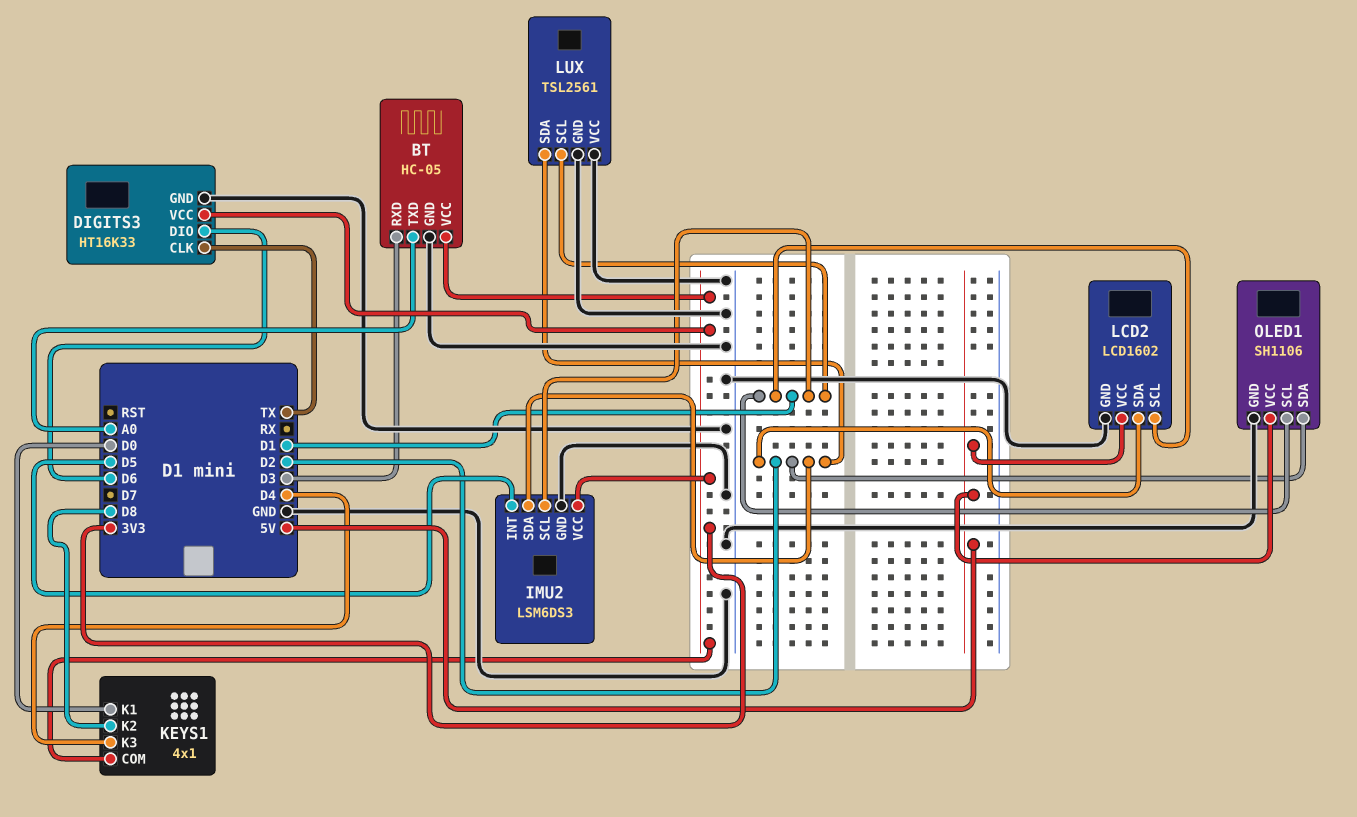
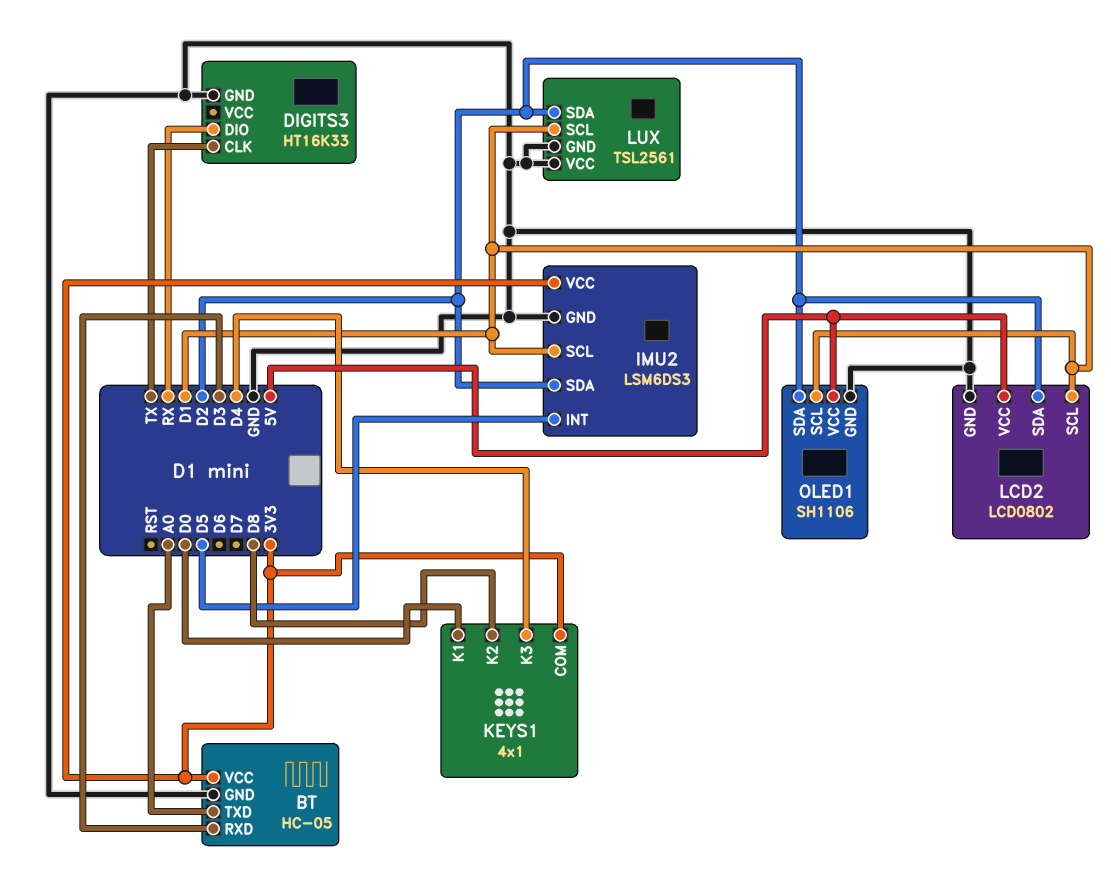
DIGITS3 pin DIO: D6 -> RX
DIGITS3 pin VCC: 3V3 -> none
LCD2: LCD1602 -> LCD0802

